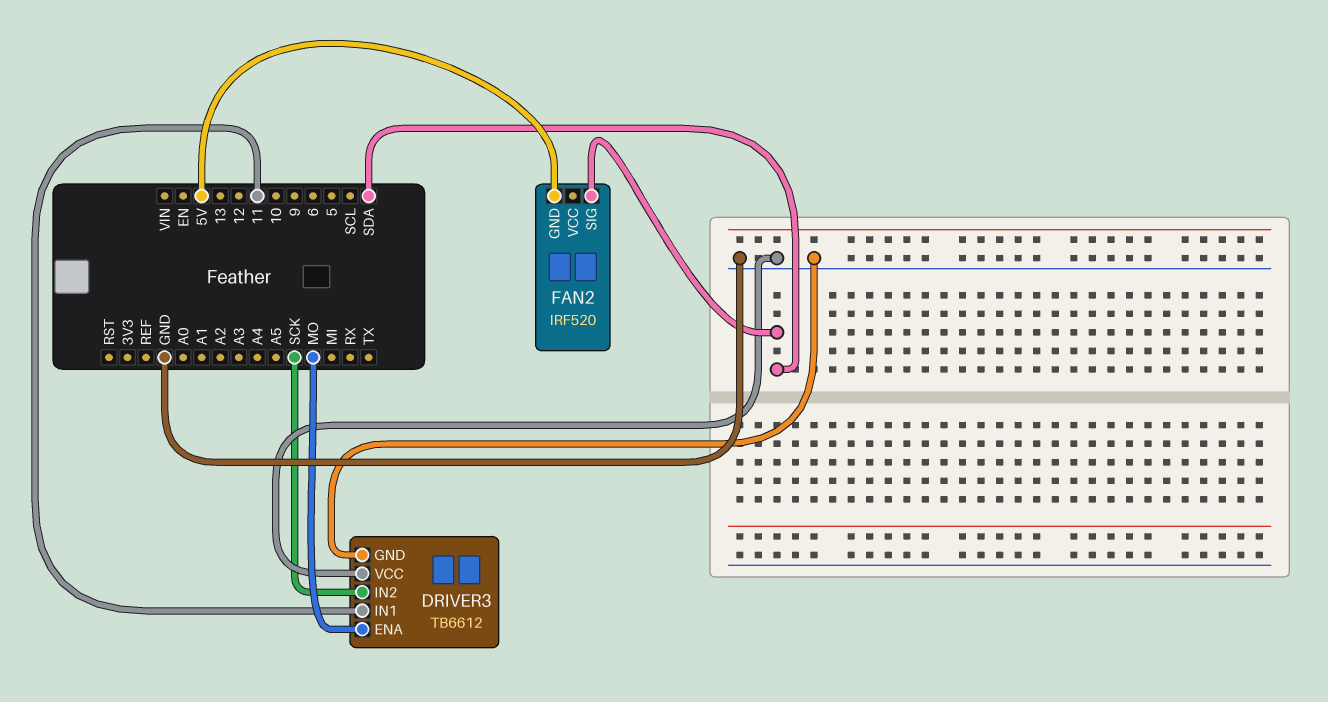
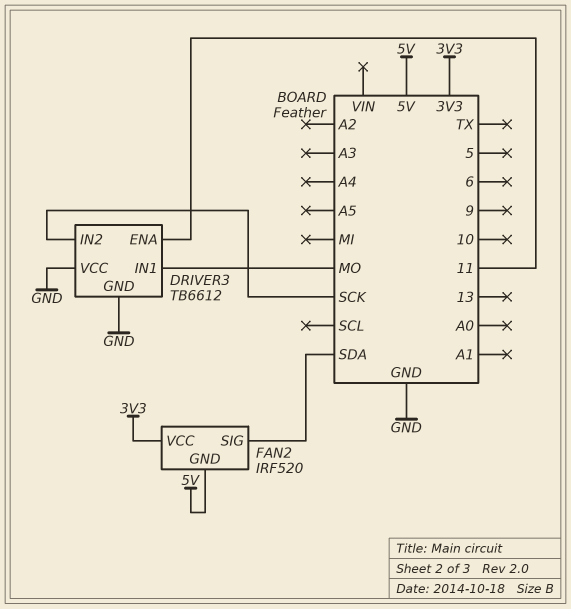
DRIVER3 pin ENA: MO -> 11
DRIVER3 pin IN1: 11 -> MO
FAN2 pin VCC: none -> 3V3

